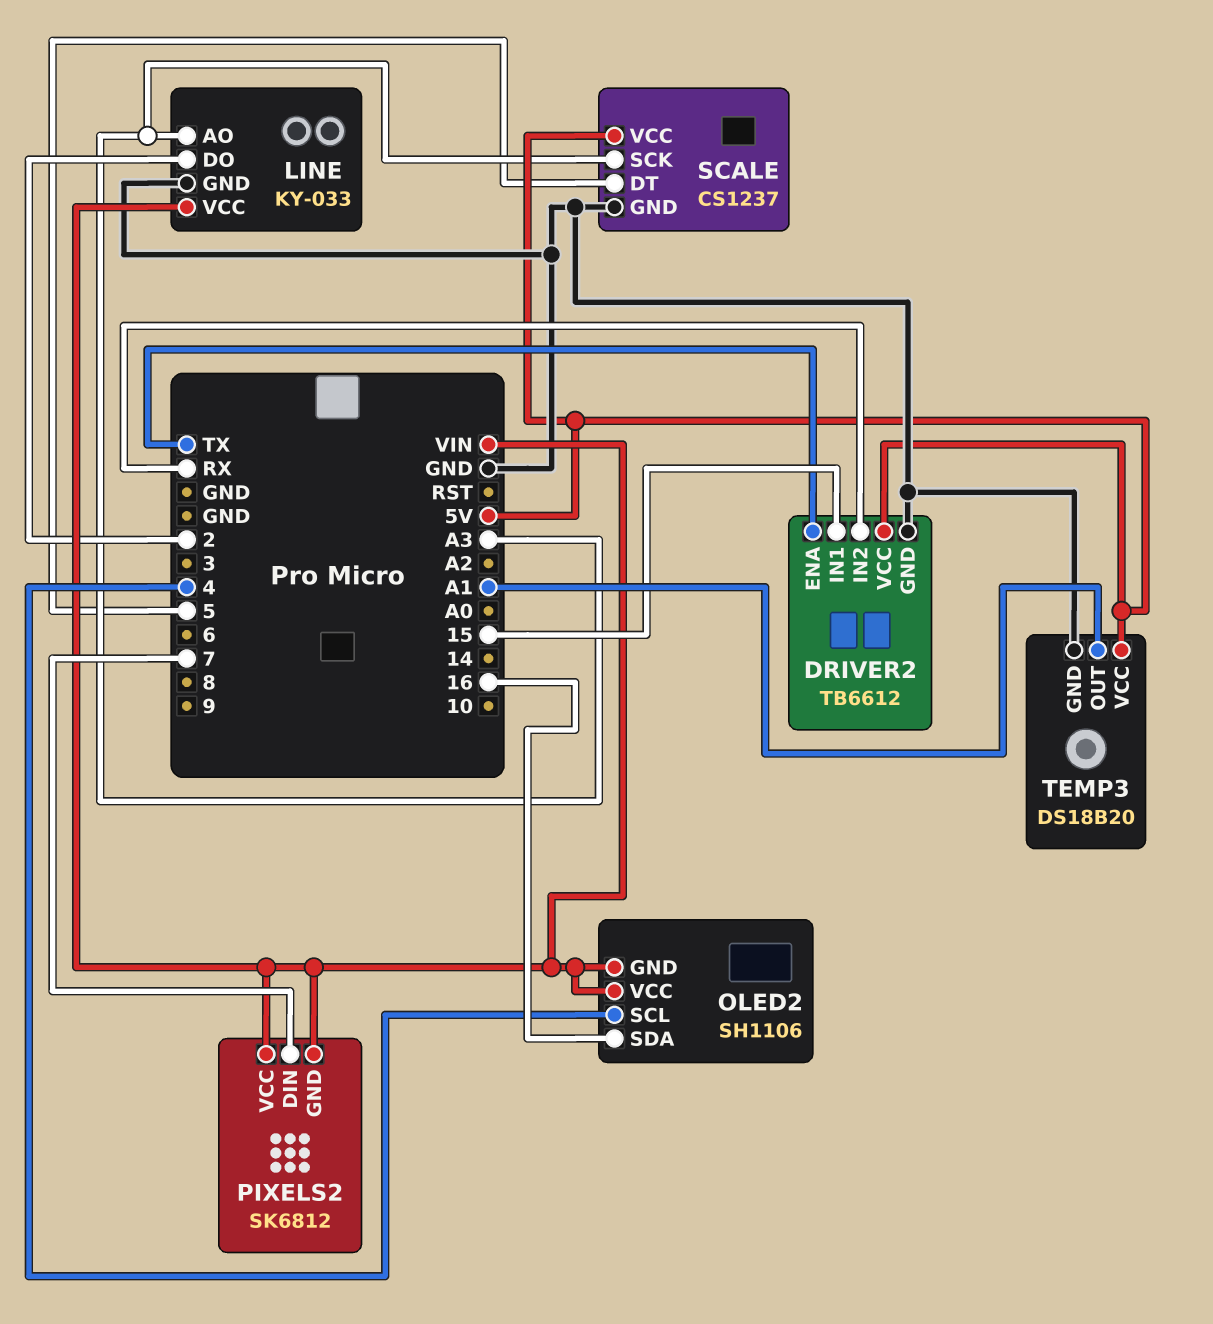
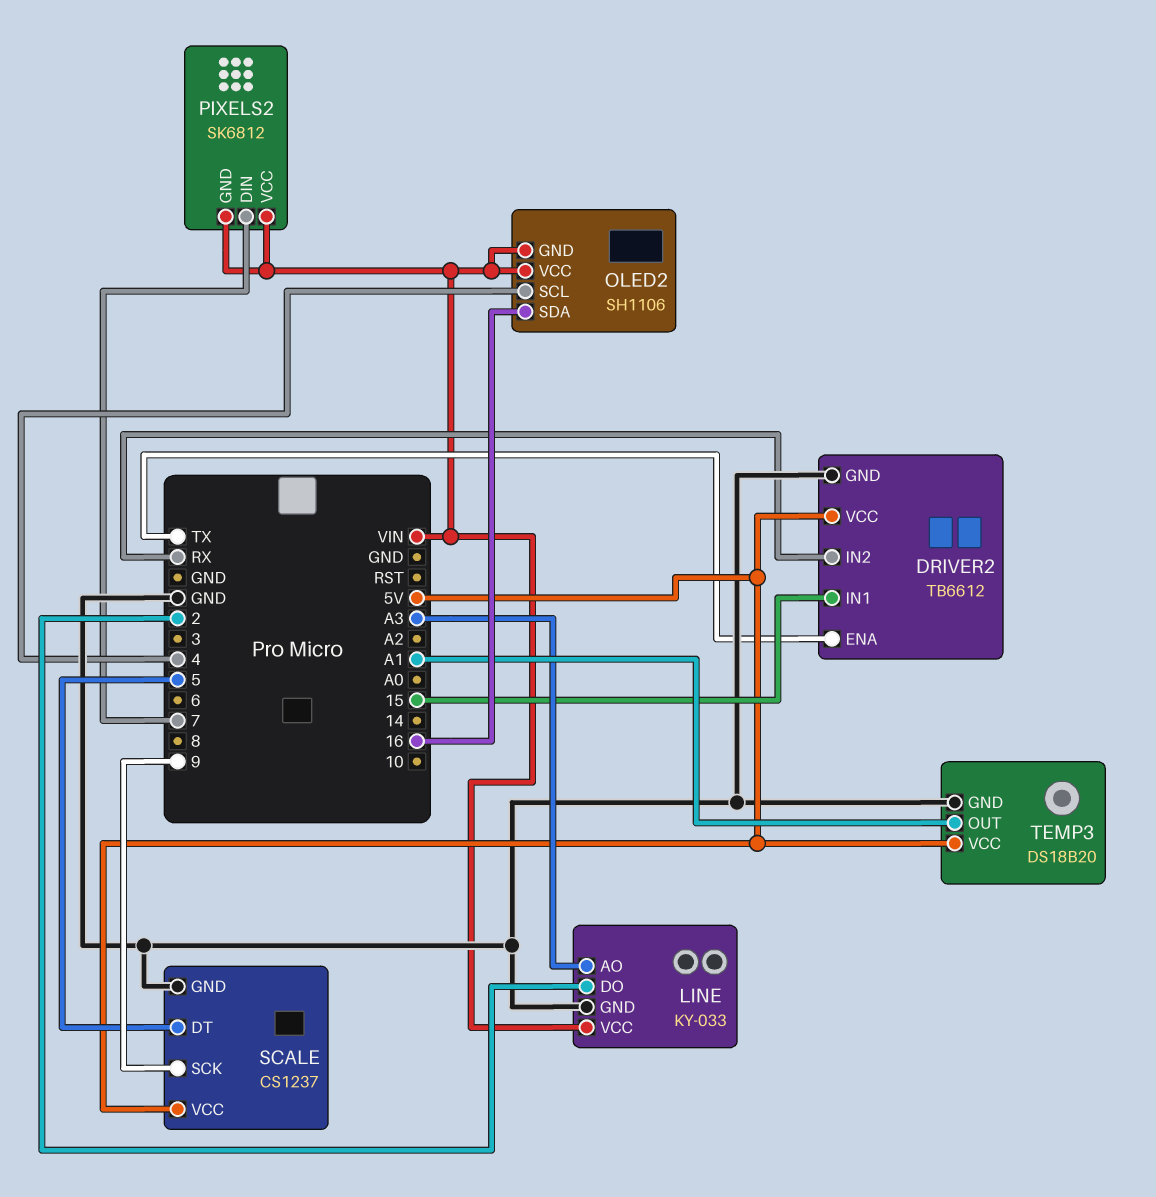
SCALE pin SCK: A3 -> 9

